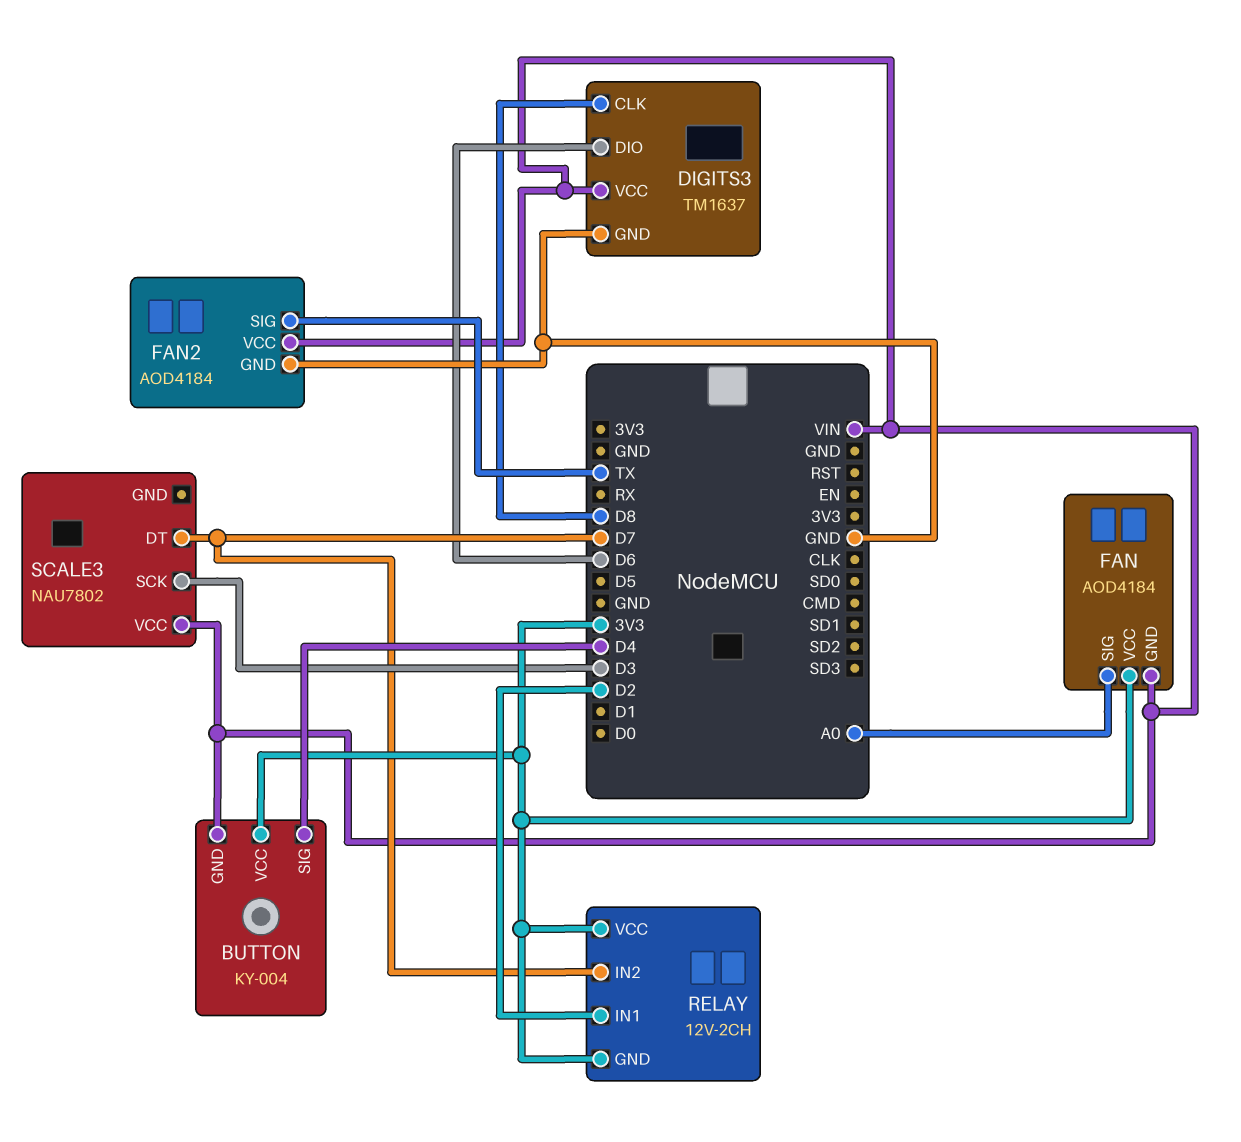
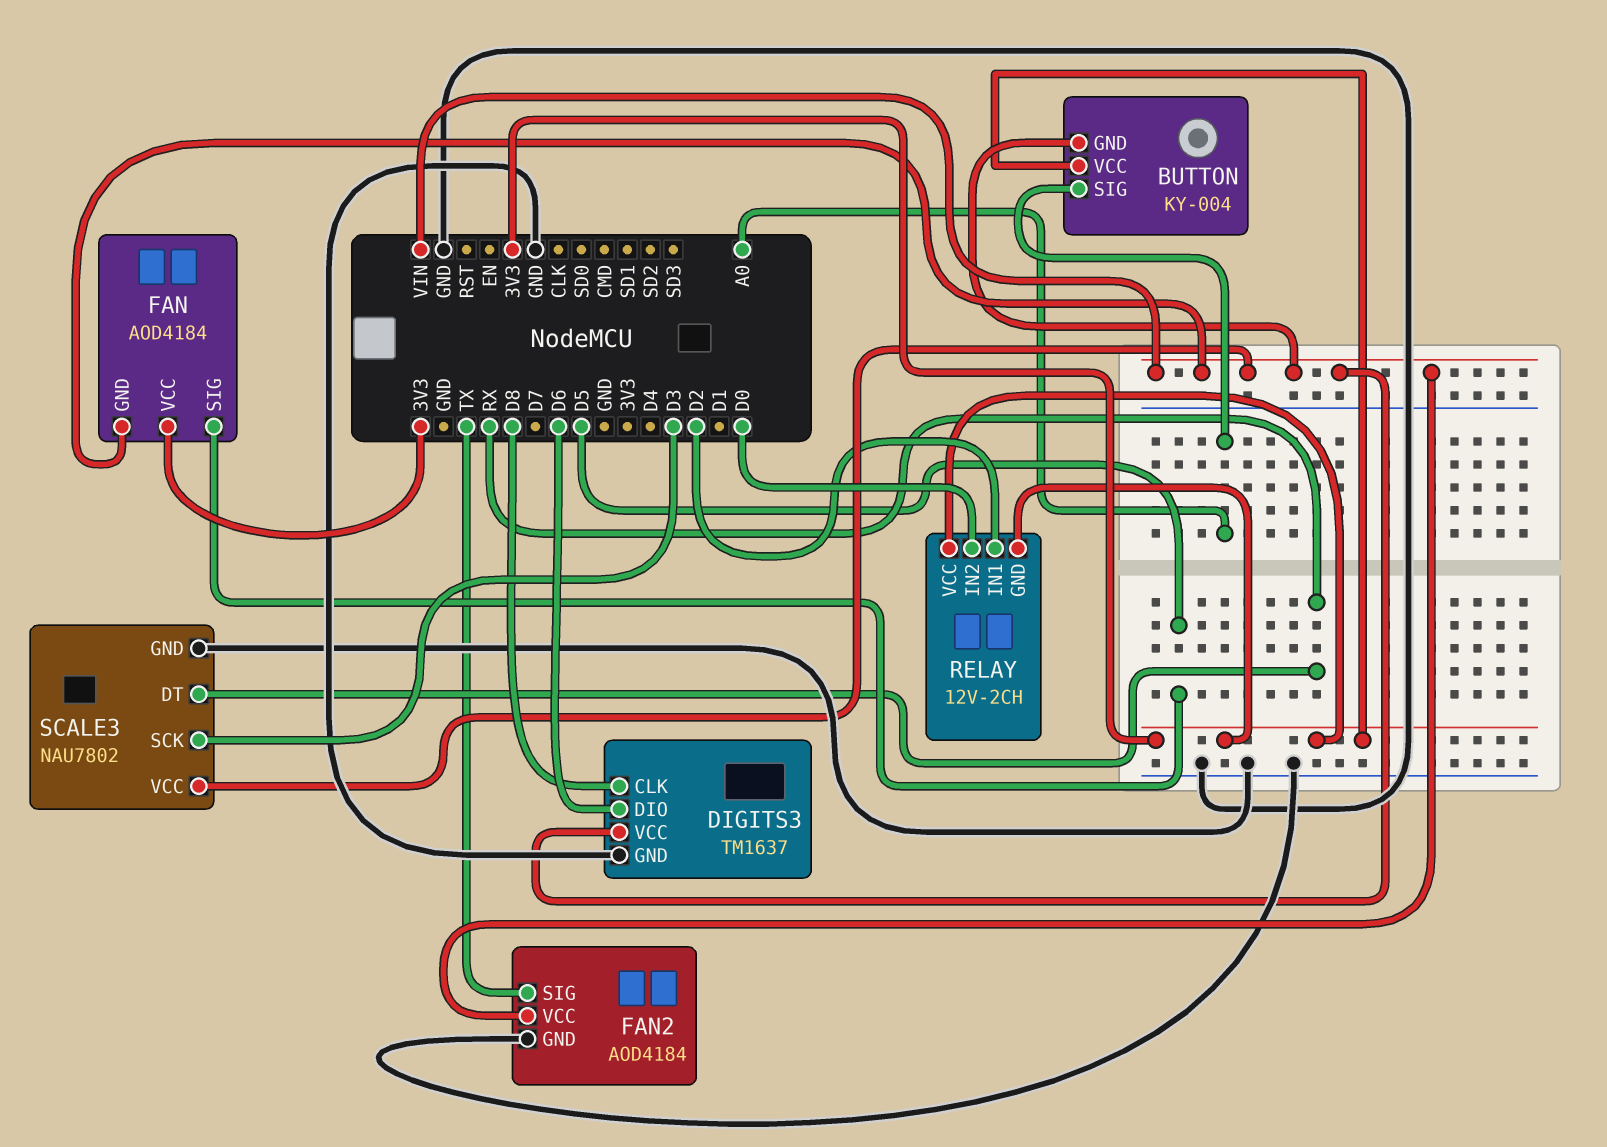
BUTTON pin SIG: D4 -> A0
FAN pin SIG: A0 -> D5
RELAY pin IN2: D7 -> D0
SCALE3 pin DT: D7 -> RX
SCALE3 pin GND: none -> GND

